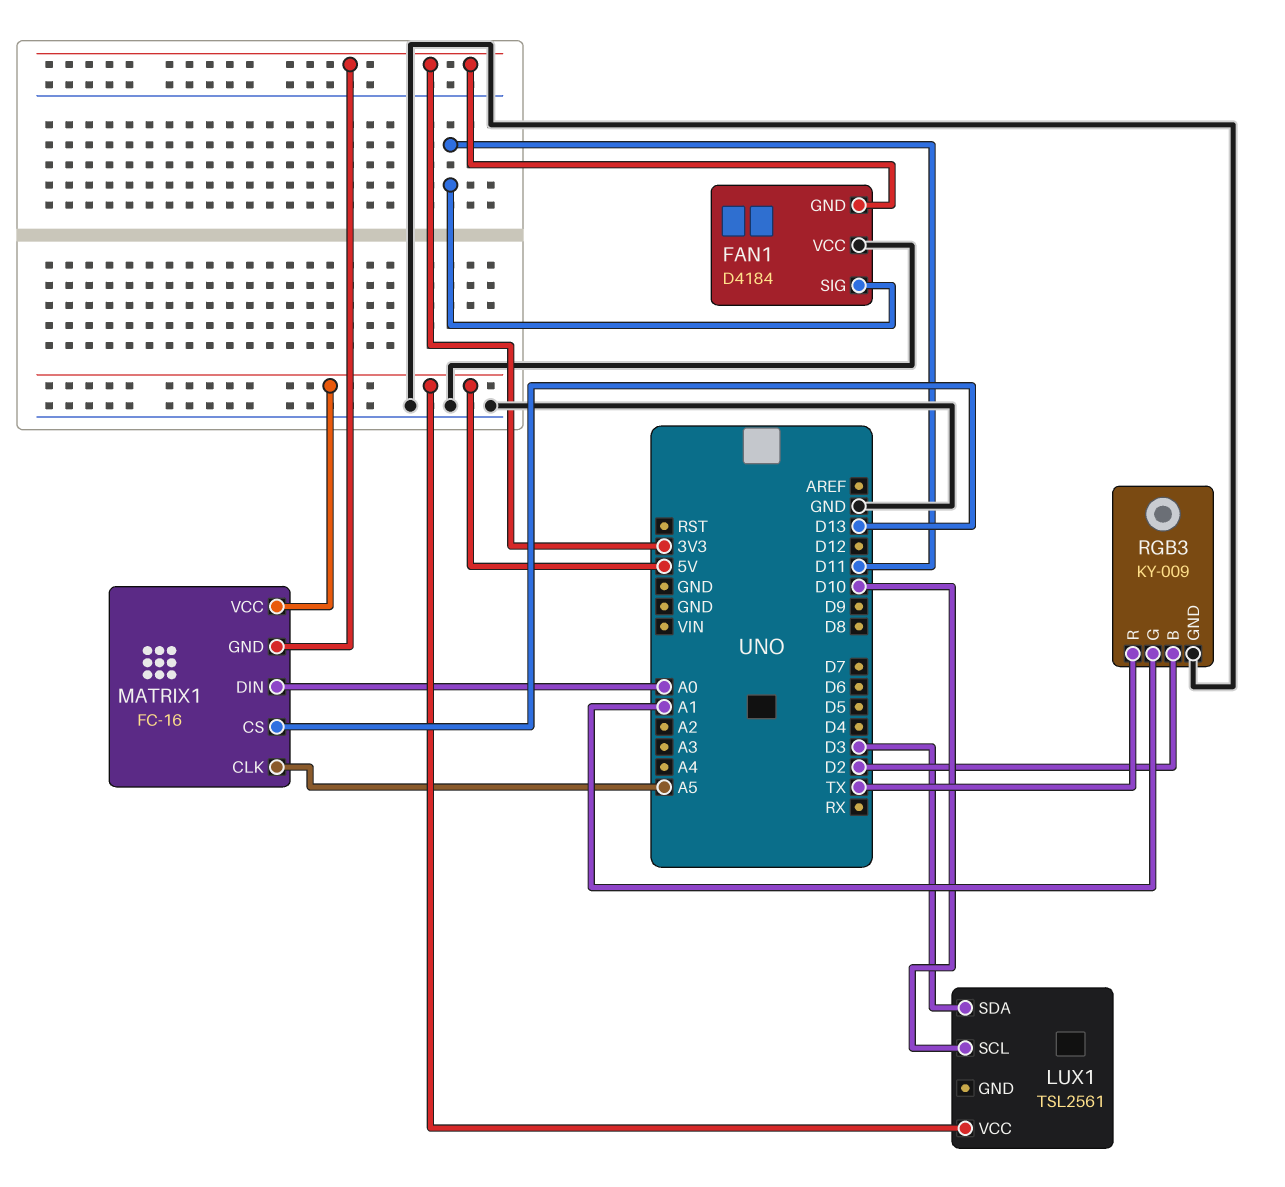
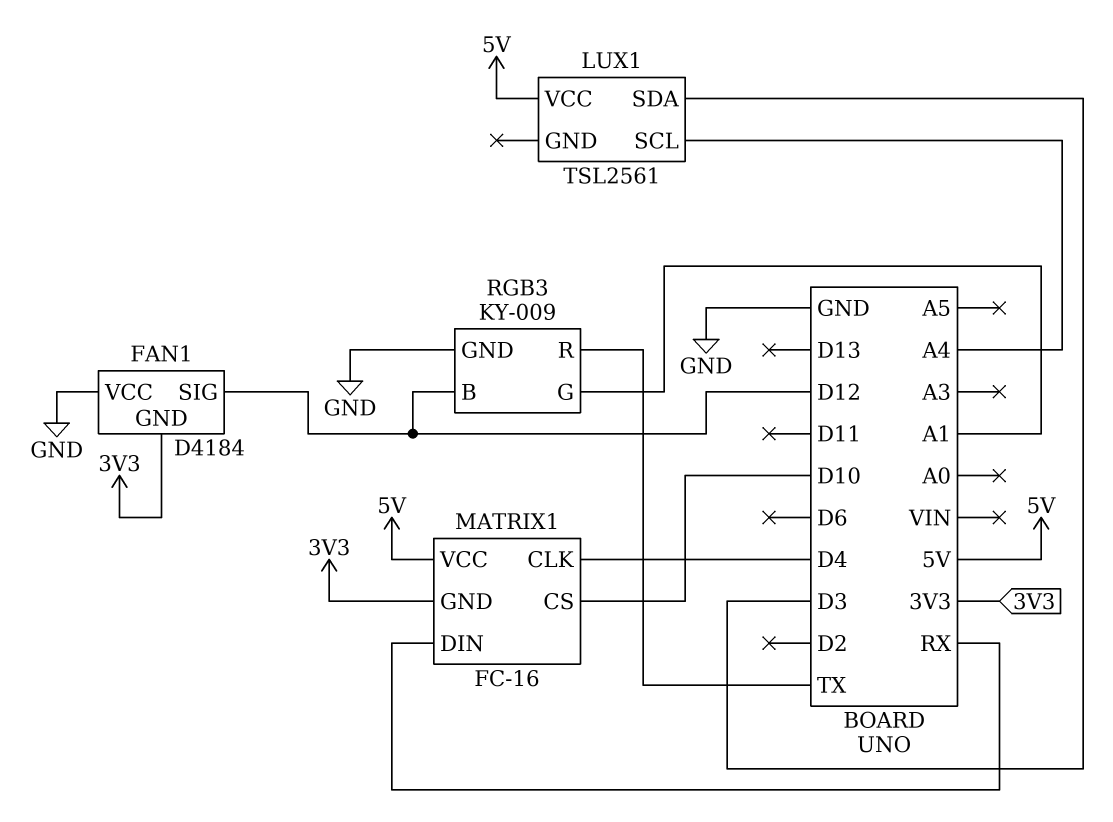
FAN1 pin SIG: D11 -> D12
LUX1 pin SCL: D10 -> A4
MATRIX1 pin CLK: A5 -> D4
MATRIX1 pin CS: D13 -> D10
MATRIX1 pin DIN: A0 -> RX
RGB3 pin B: D2 -> D12

